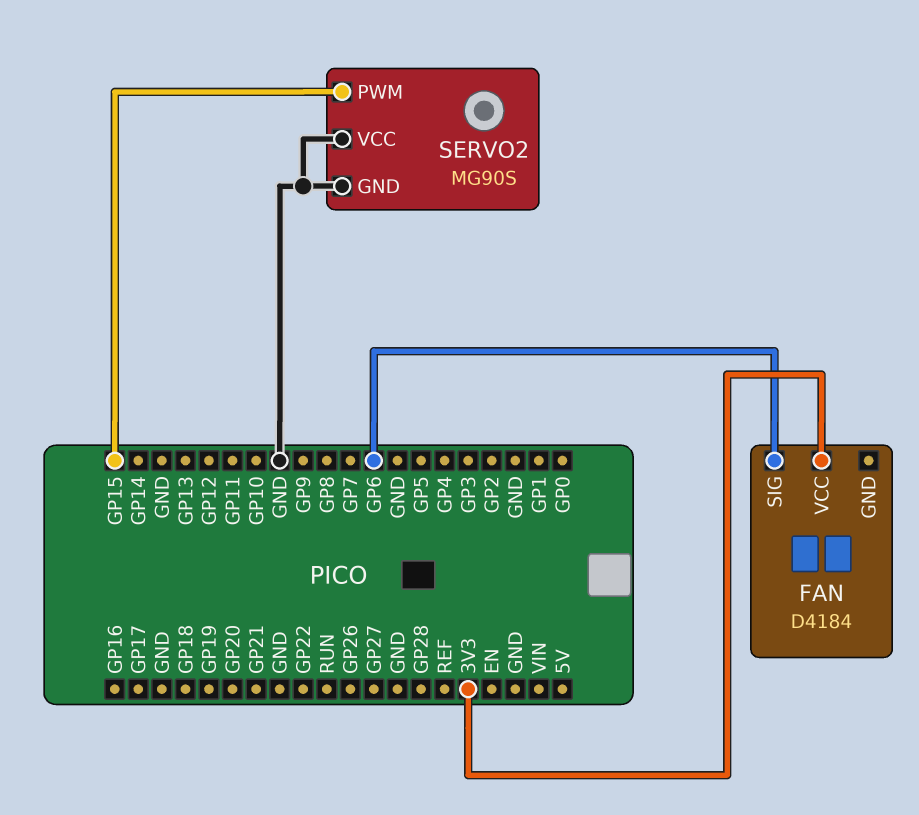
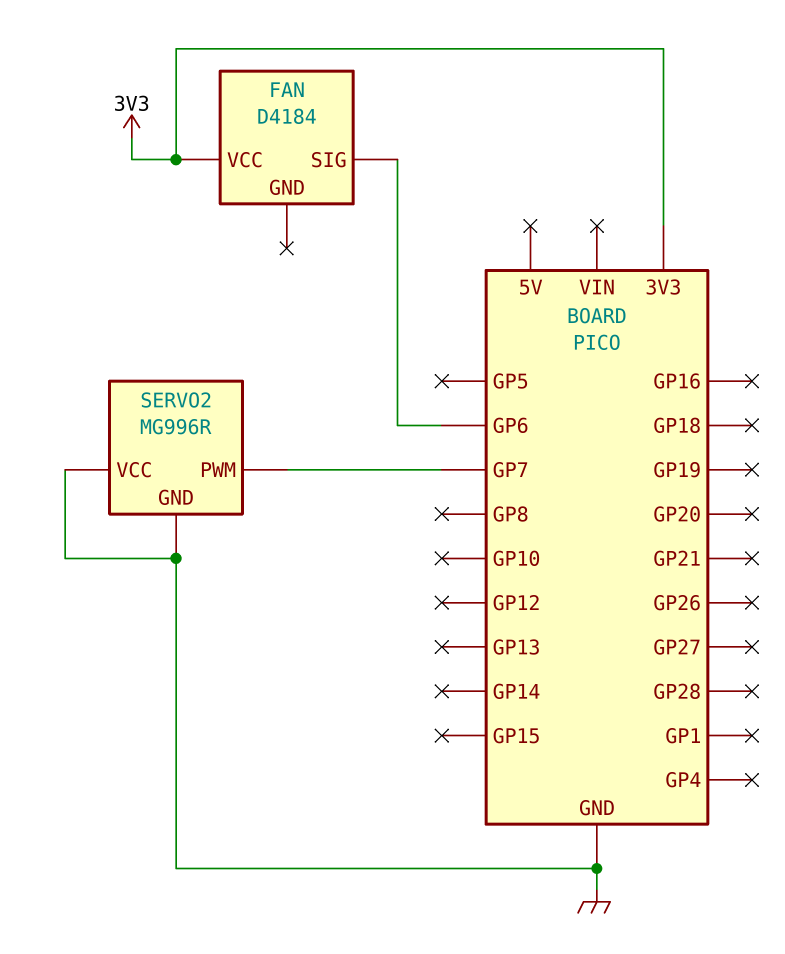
SERVO2: MG90S -> MG996R
SERVO2 pin PWM: GP15 -> GP7

